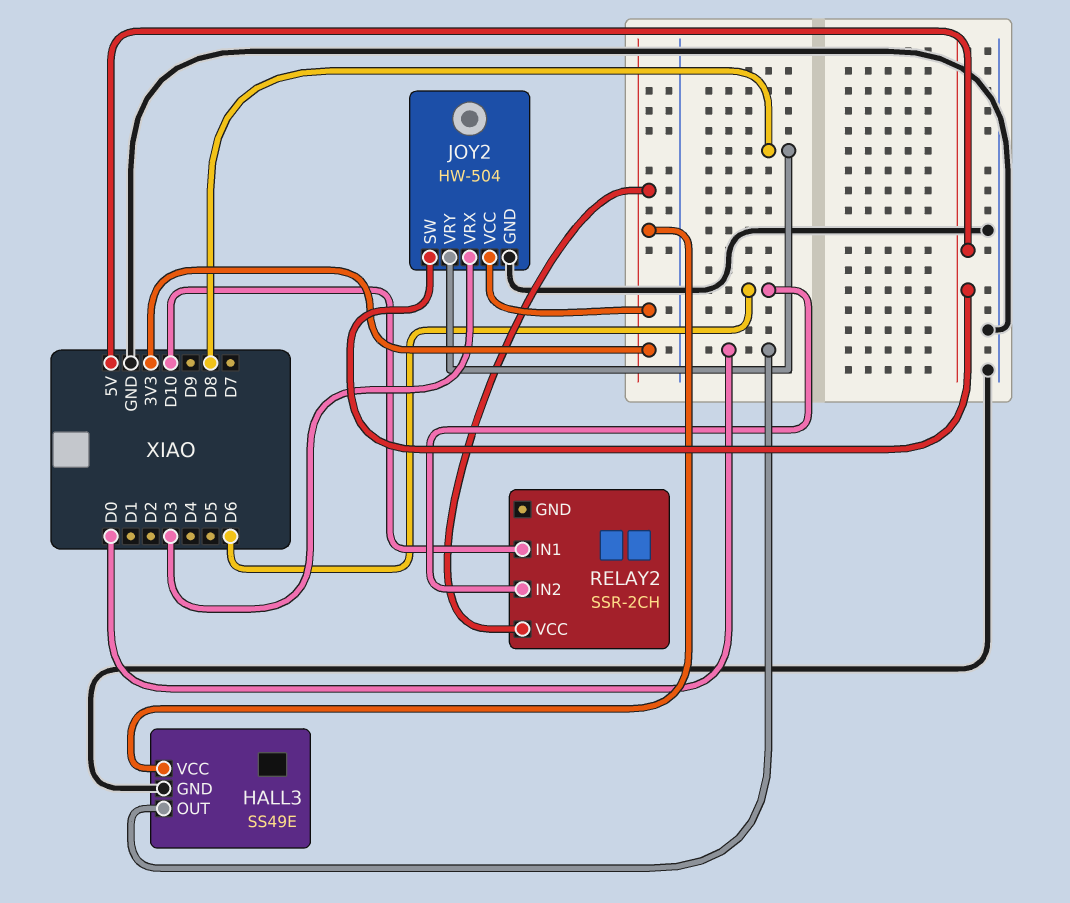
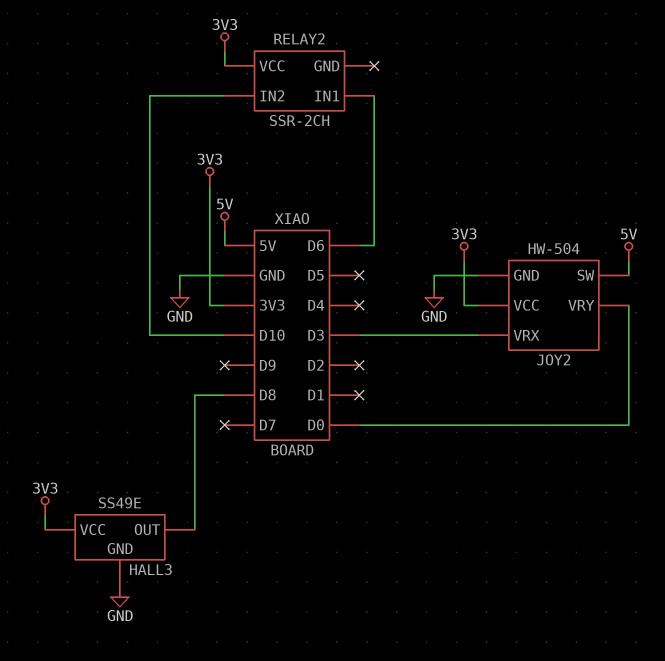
HALL3 pin OUT: D0 -> D8
JOY2 pin VRY: D8 -> D0
RELAY2 pin IN1: D10 -> D6
RELAY2 pin IN2: D6 -> D10

